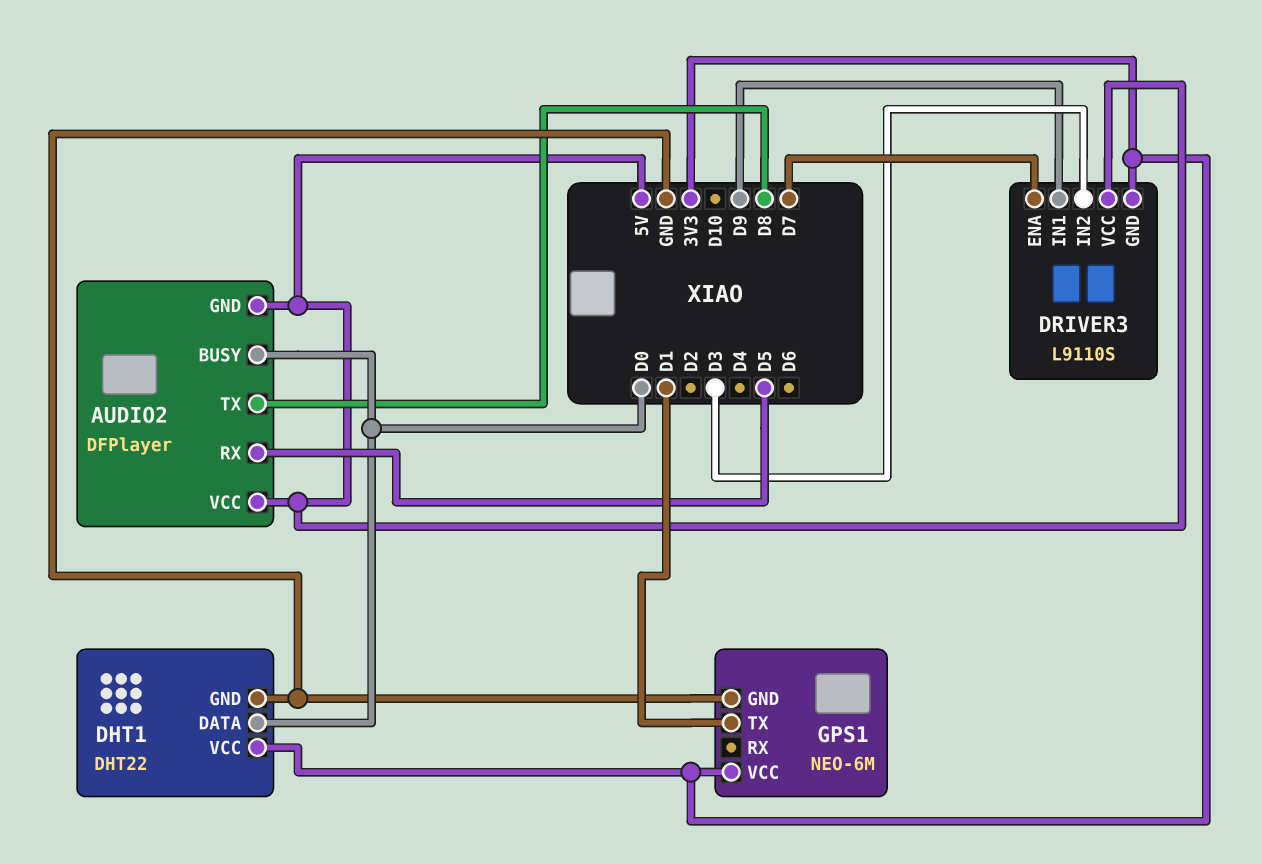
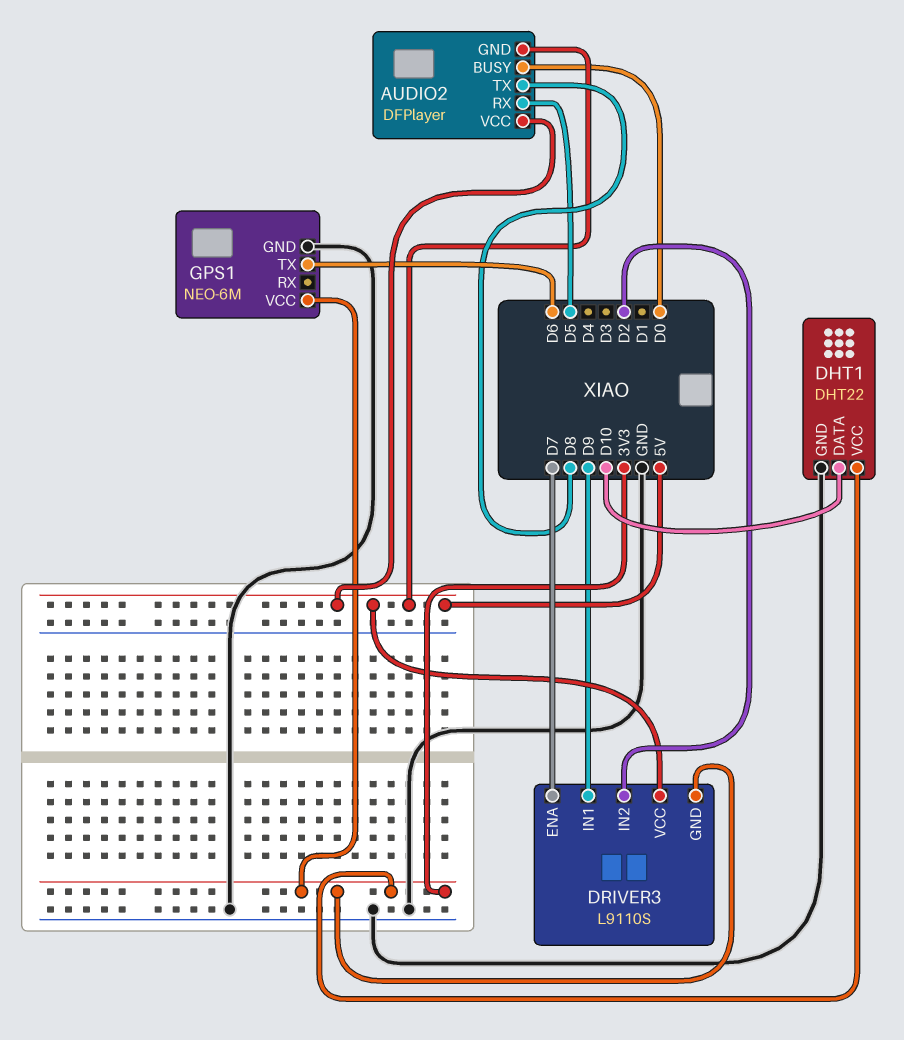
DHT1 pin DATA: D0 -> D10
DRIVER3 pin IN2: D3 -> D2
GPS1 pin TX: D1 -> D6

